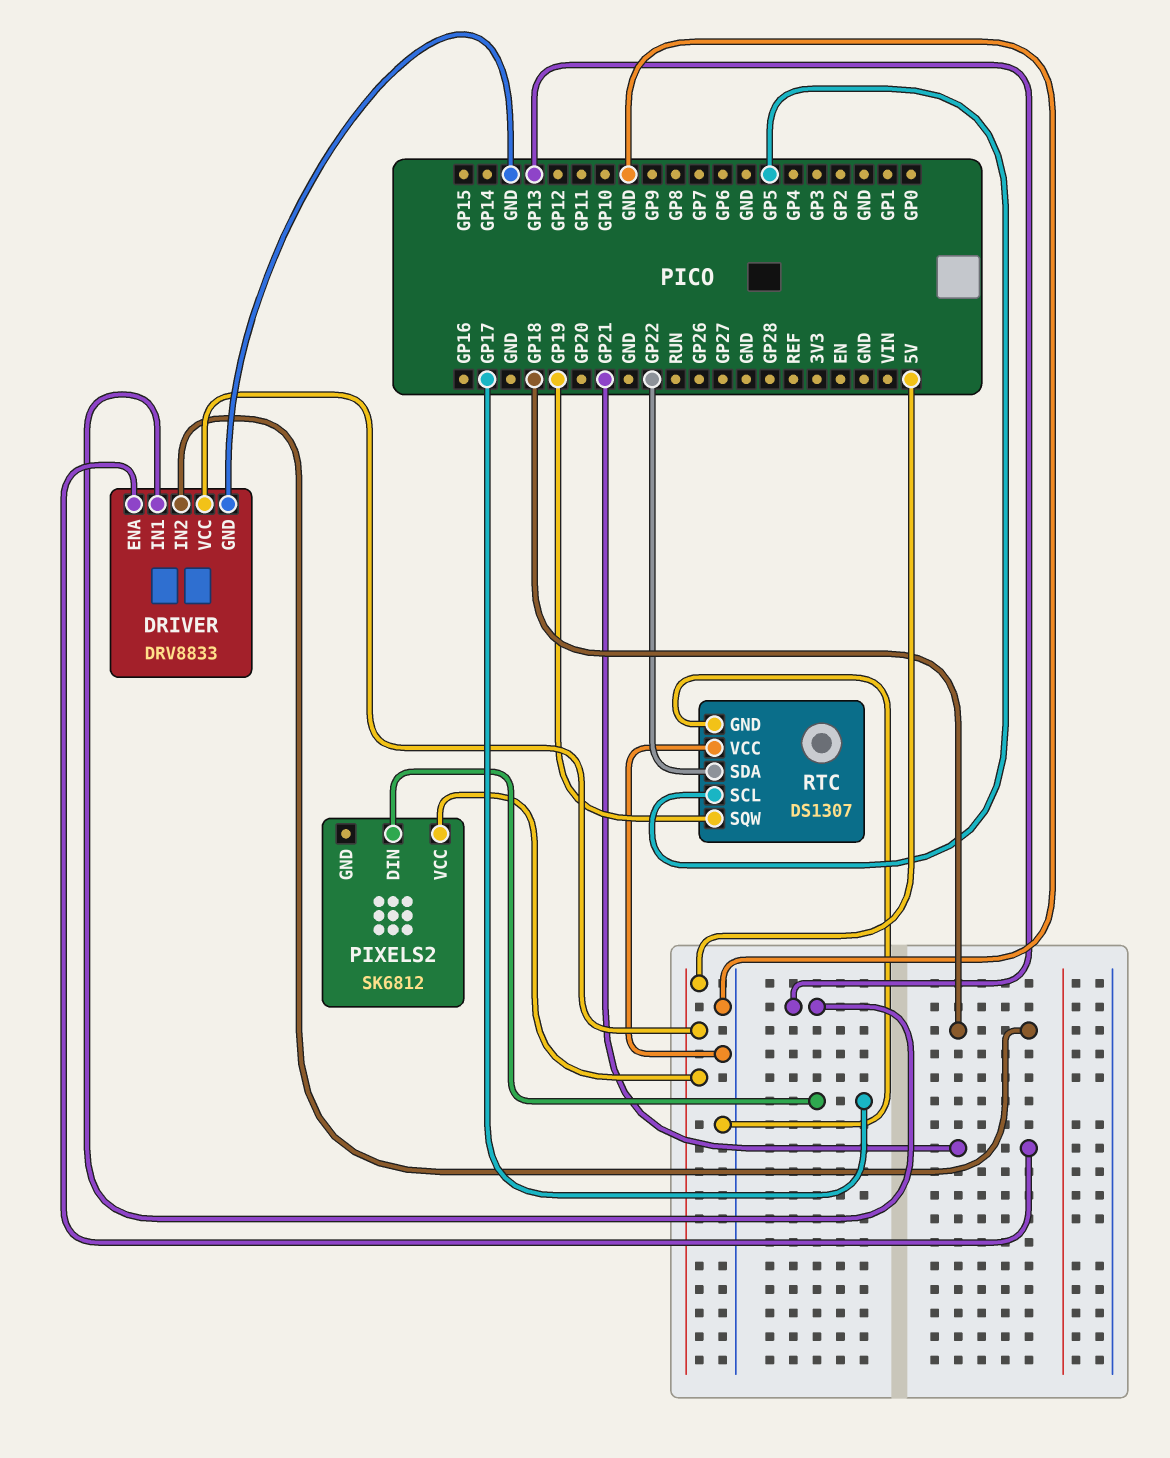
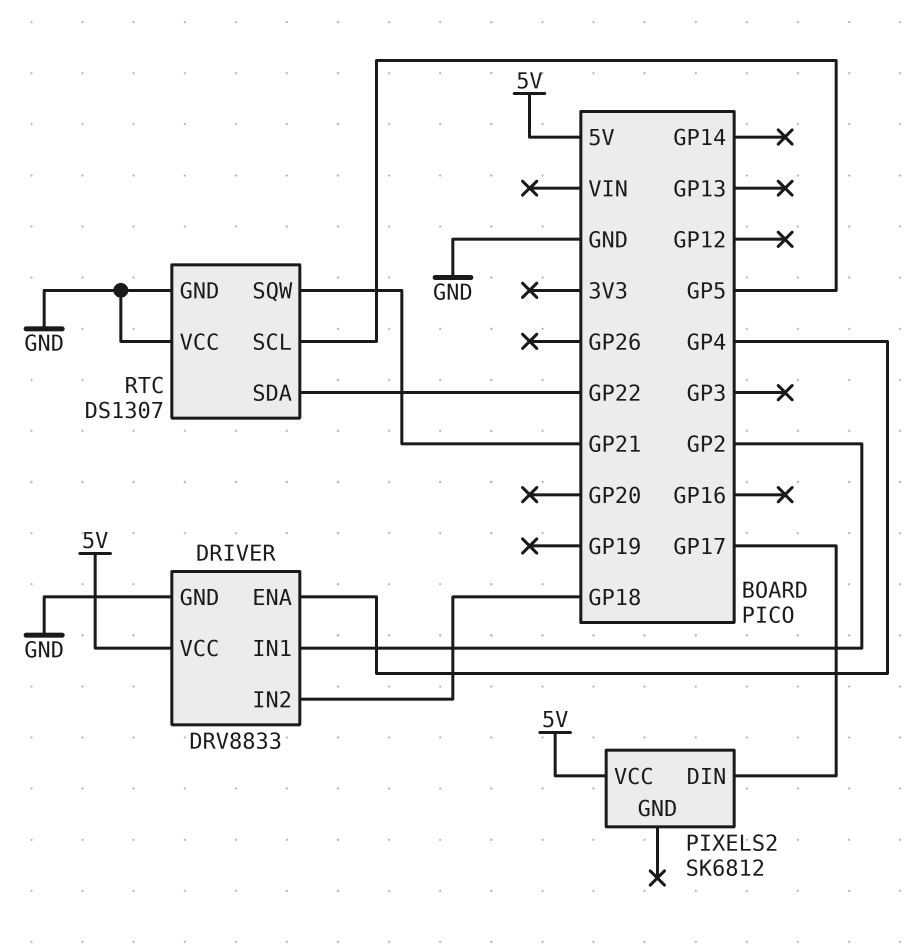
DRIVER pin ENA: GP21 -> GP4
DRIVER pin IN1: GP13 -> GP2
RTC pin SQW: GP19 -> GP21

